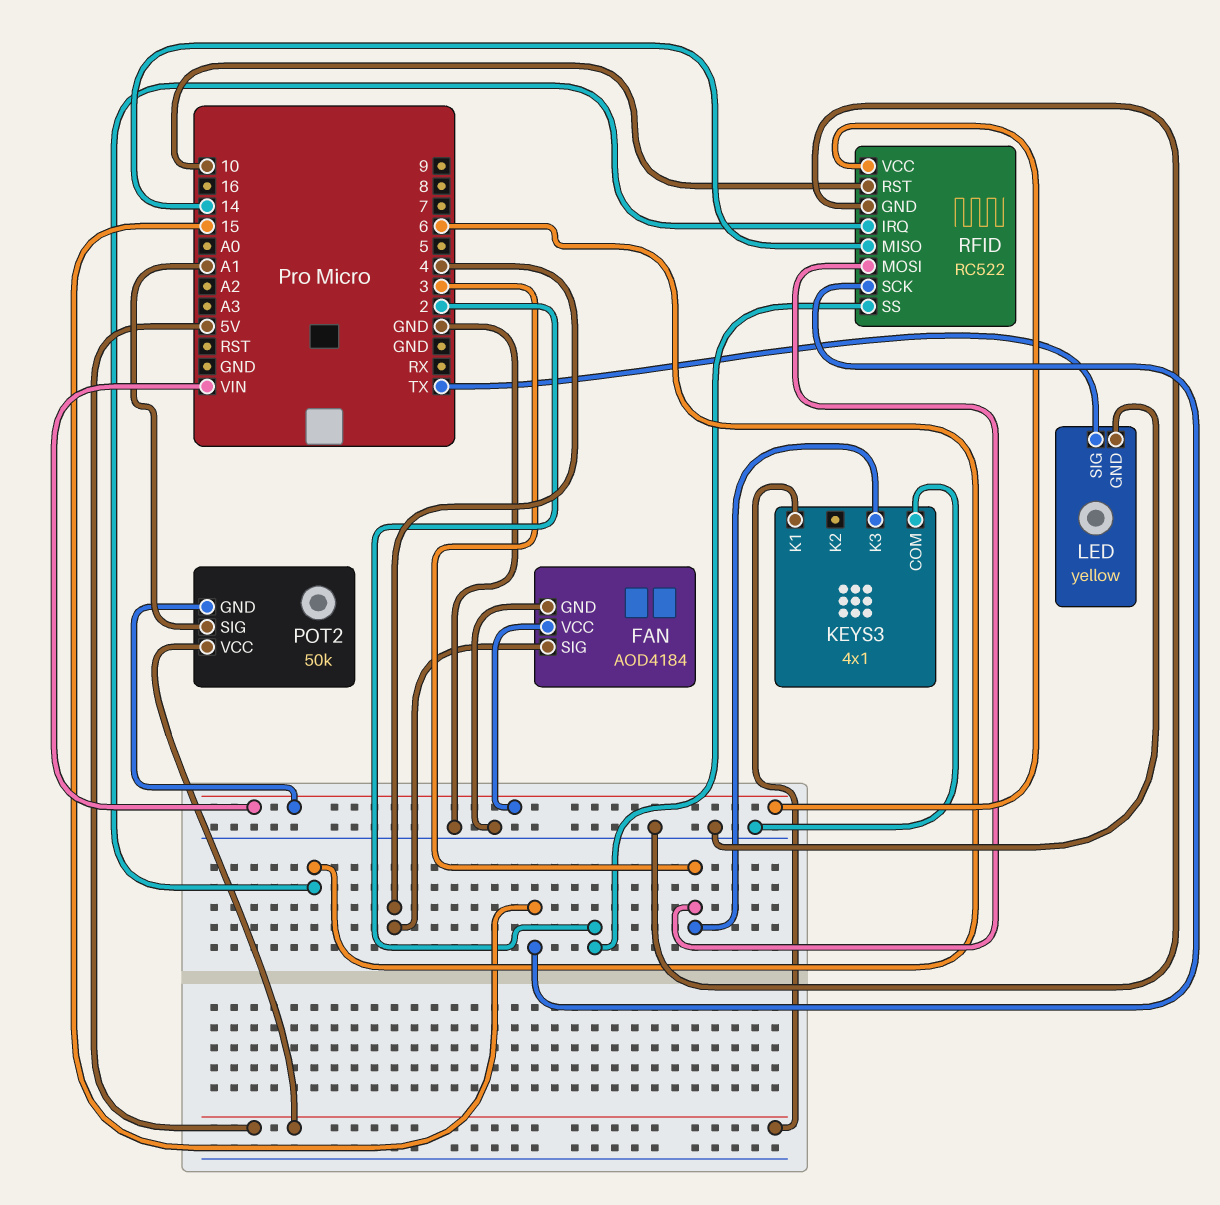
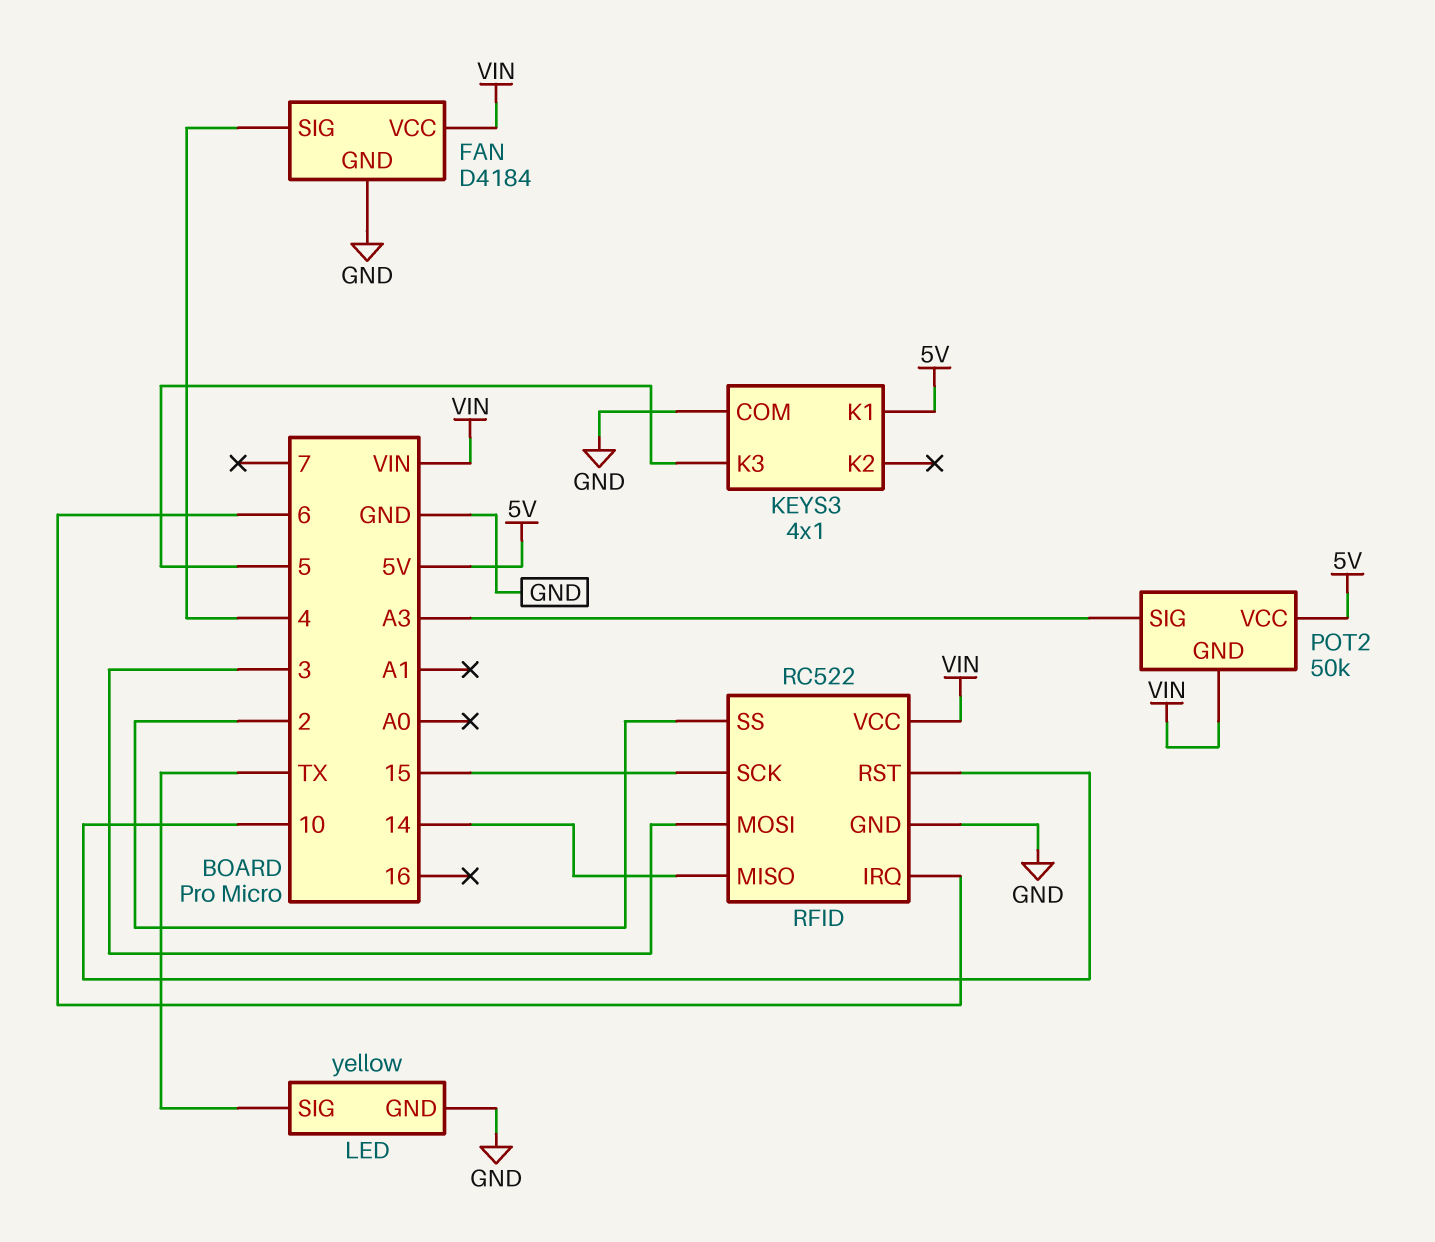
FAN: AOD4184 -> D4184
KEYS3 pin K3: 3 -> 5
POT2 pin SIG: A1 -> A3

